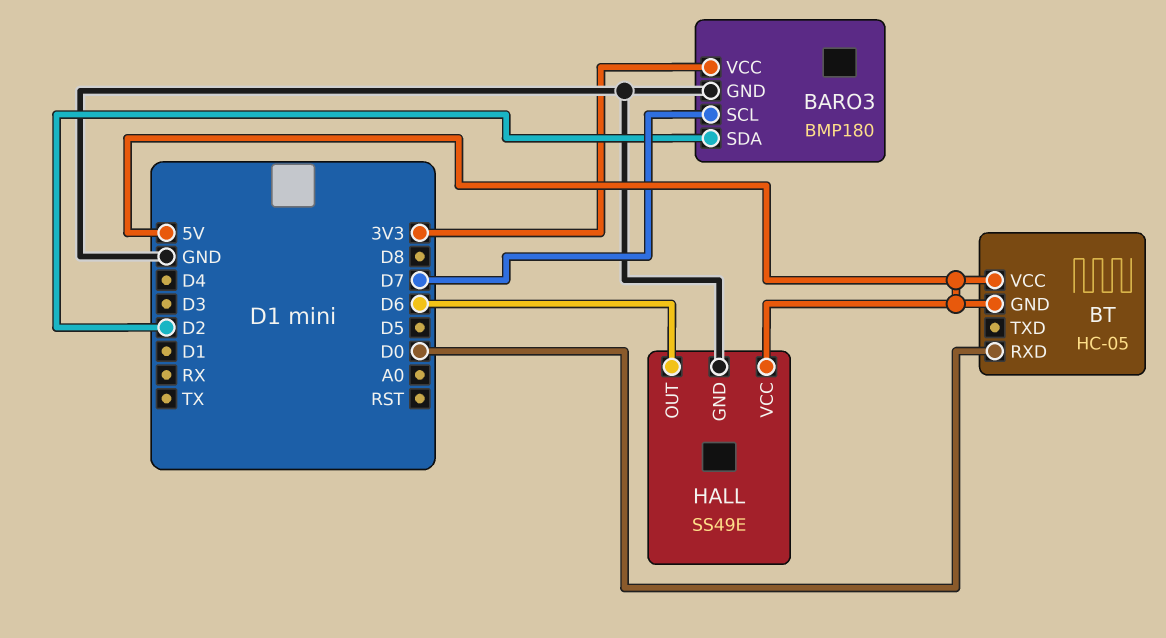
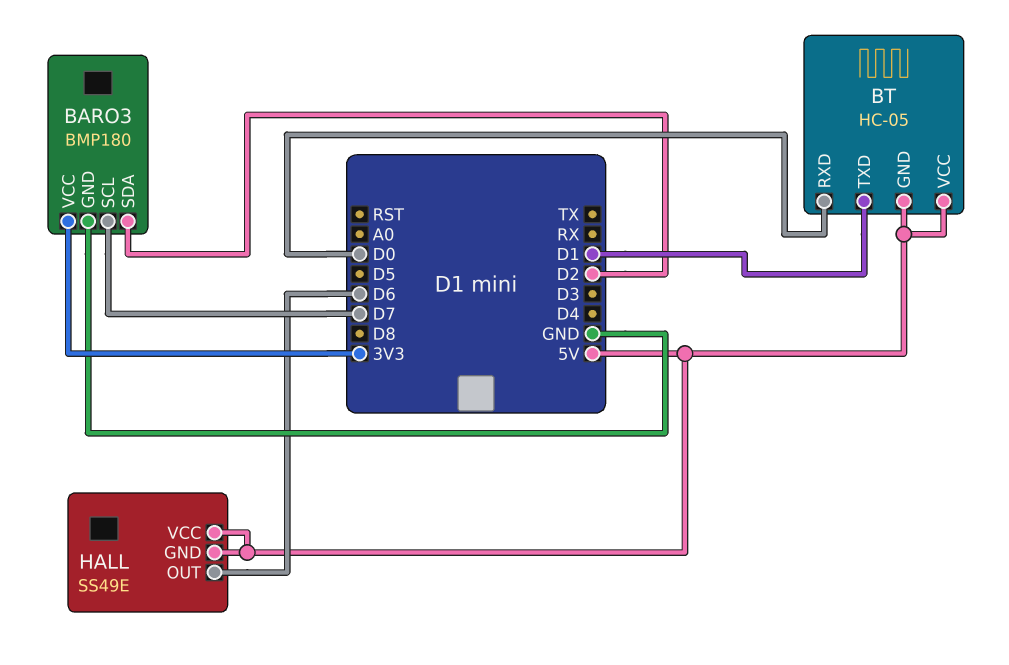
BT pin TXD: none -> D1
HALL pin GND: GND -> 5V

